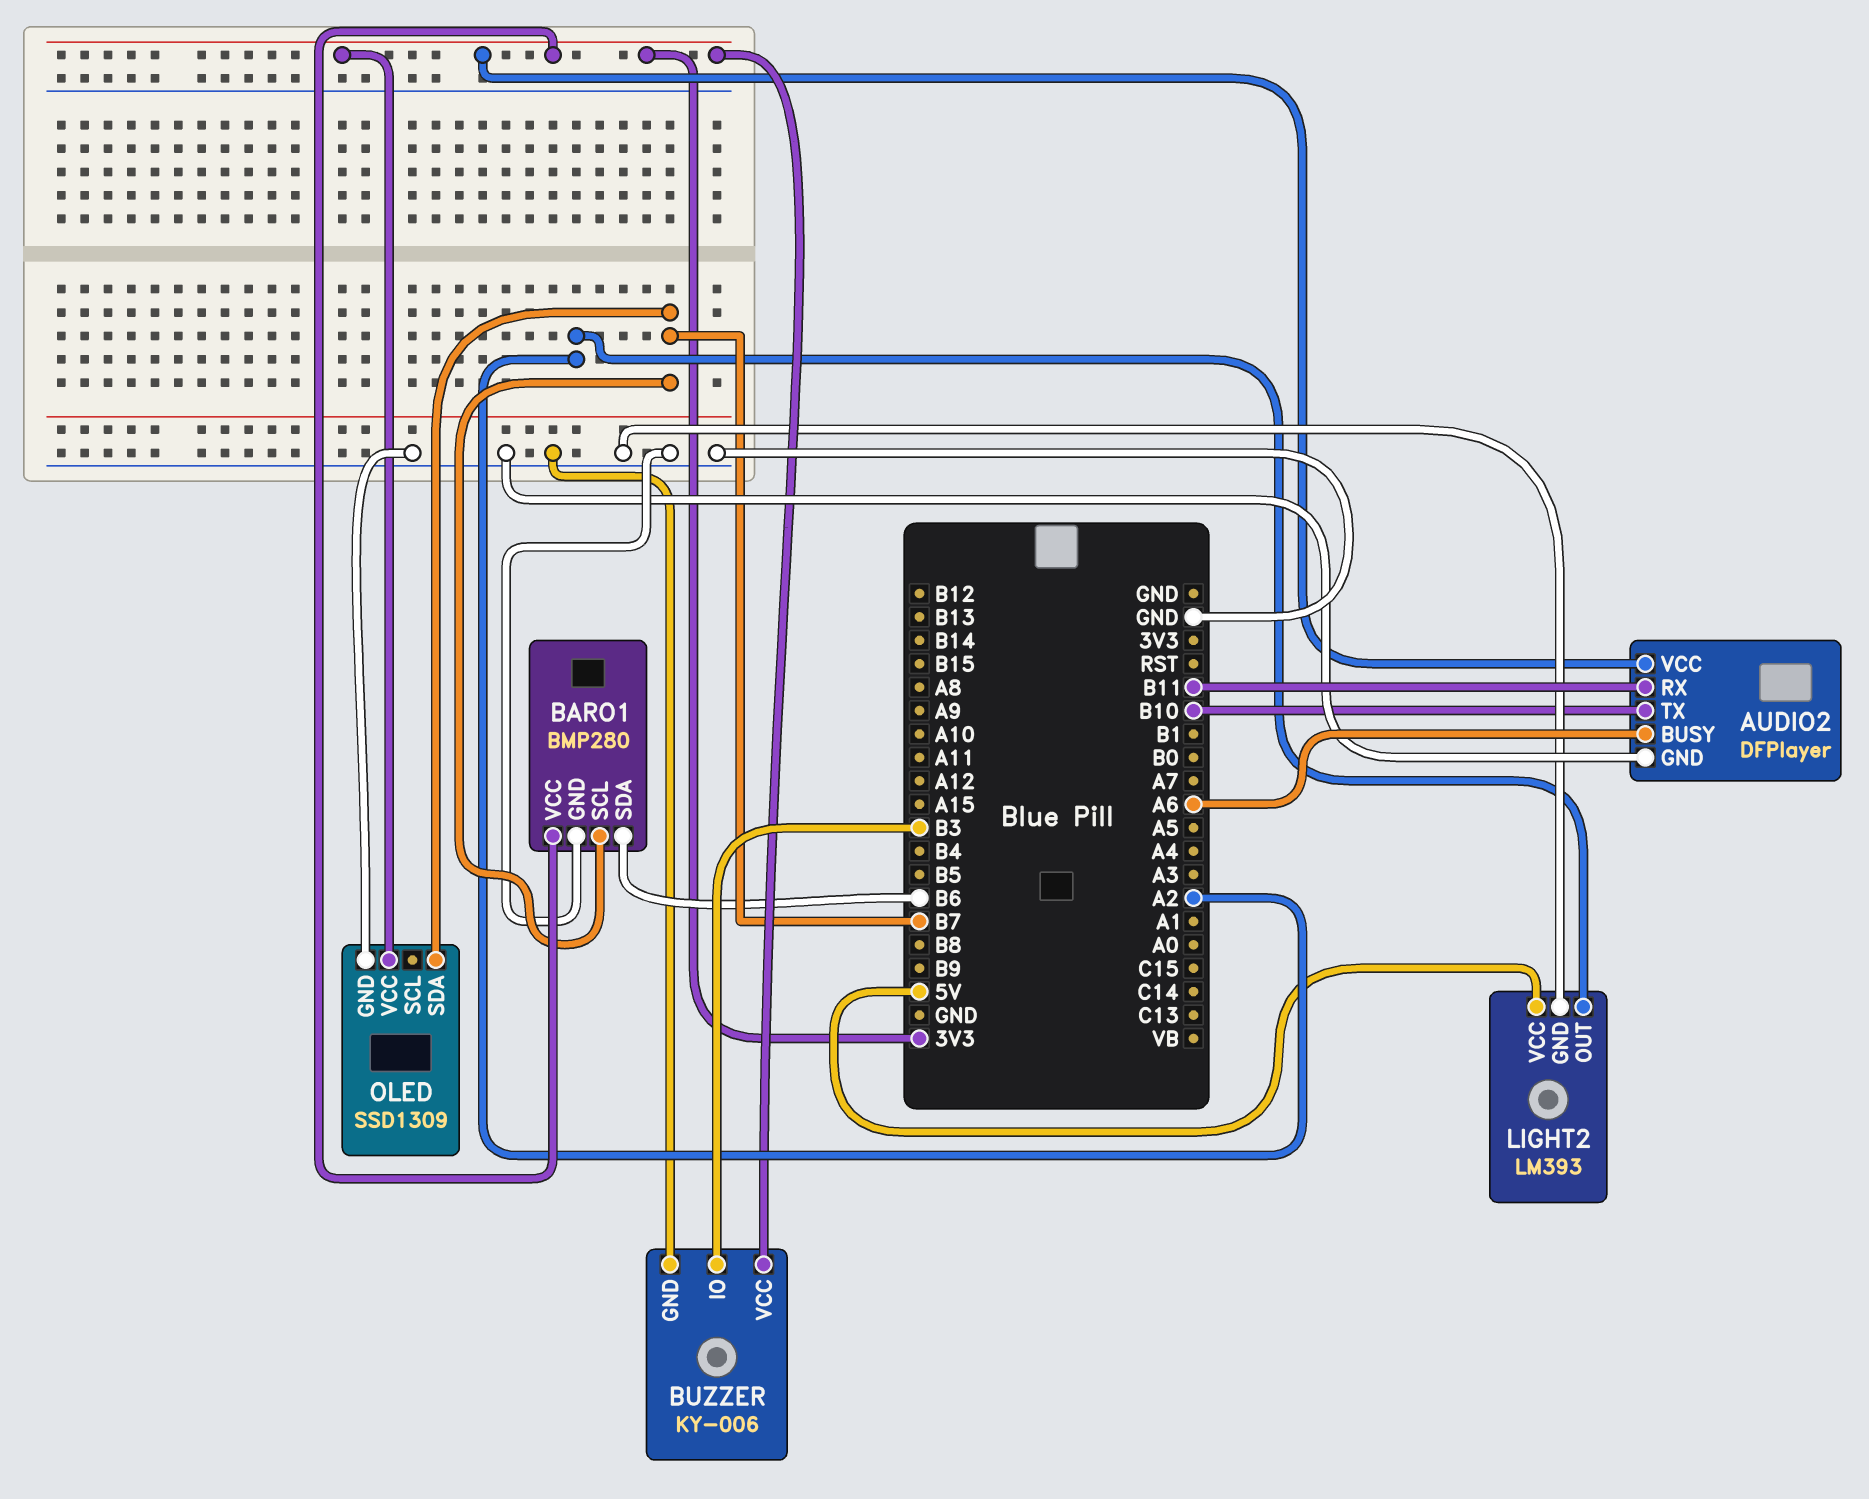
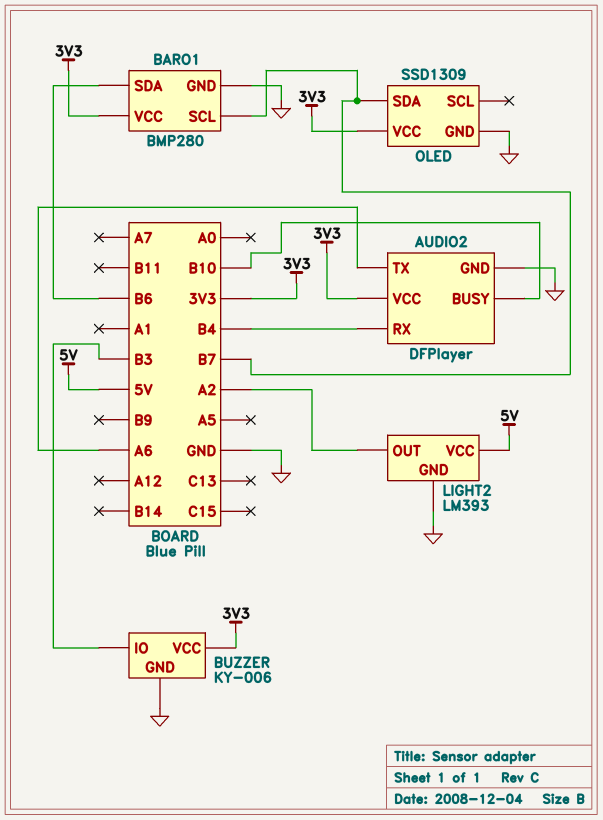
AUDIO2 pin BUSY: A6 -> B10
AUDIO2 pin RX: B11 -> B4
AUDIO2 pin TX: B10 -> A6

